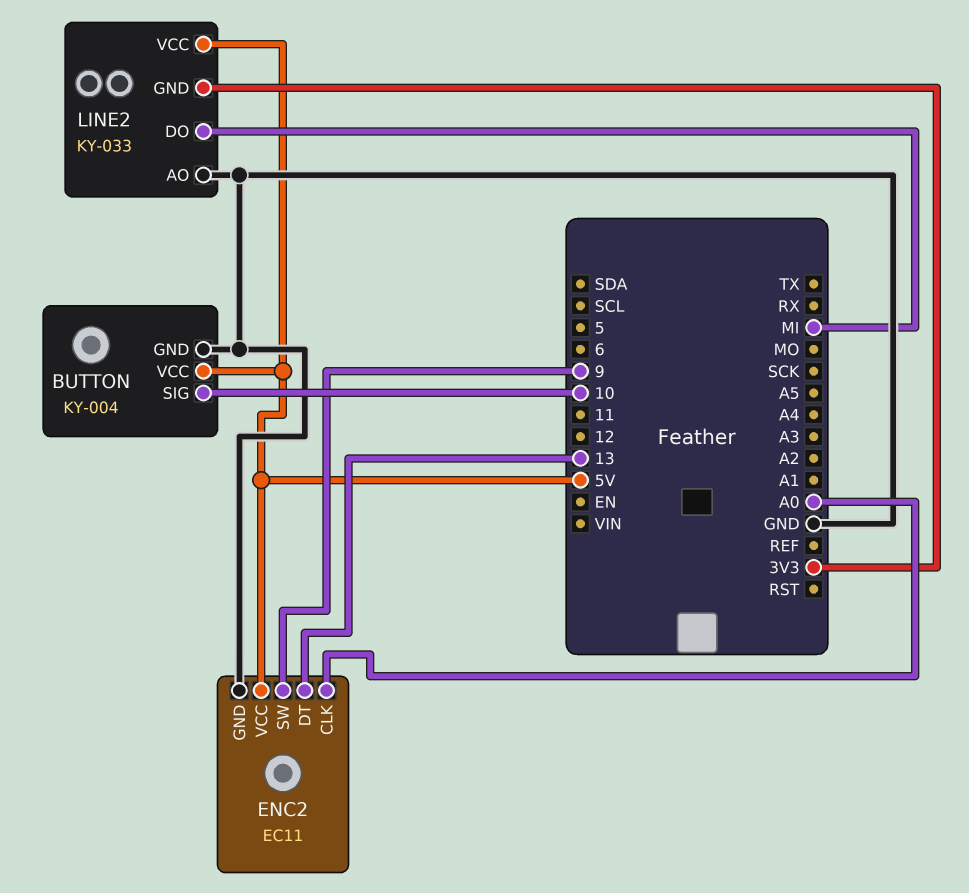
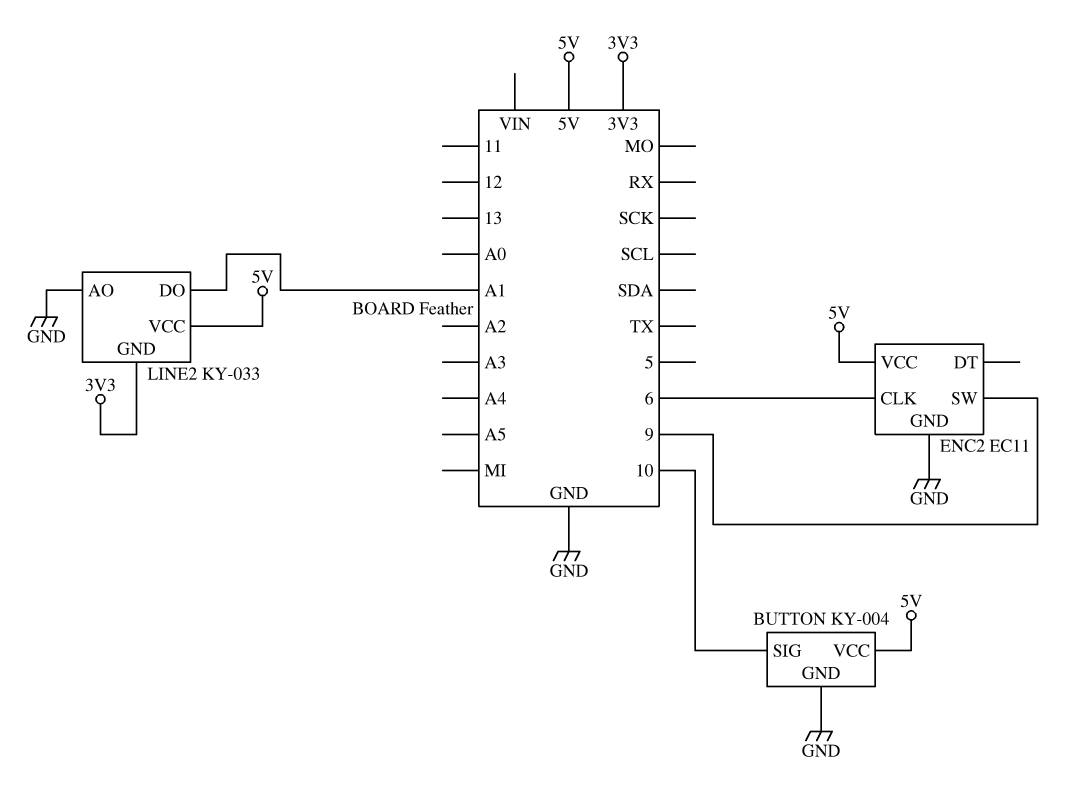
ENC2 pin CLK: A0 -> 6
ENC2 pin DT: 13 -> none
LINE2 pin DO: MI -> A1

